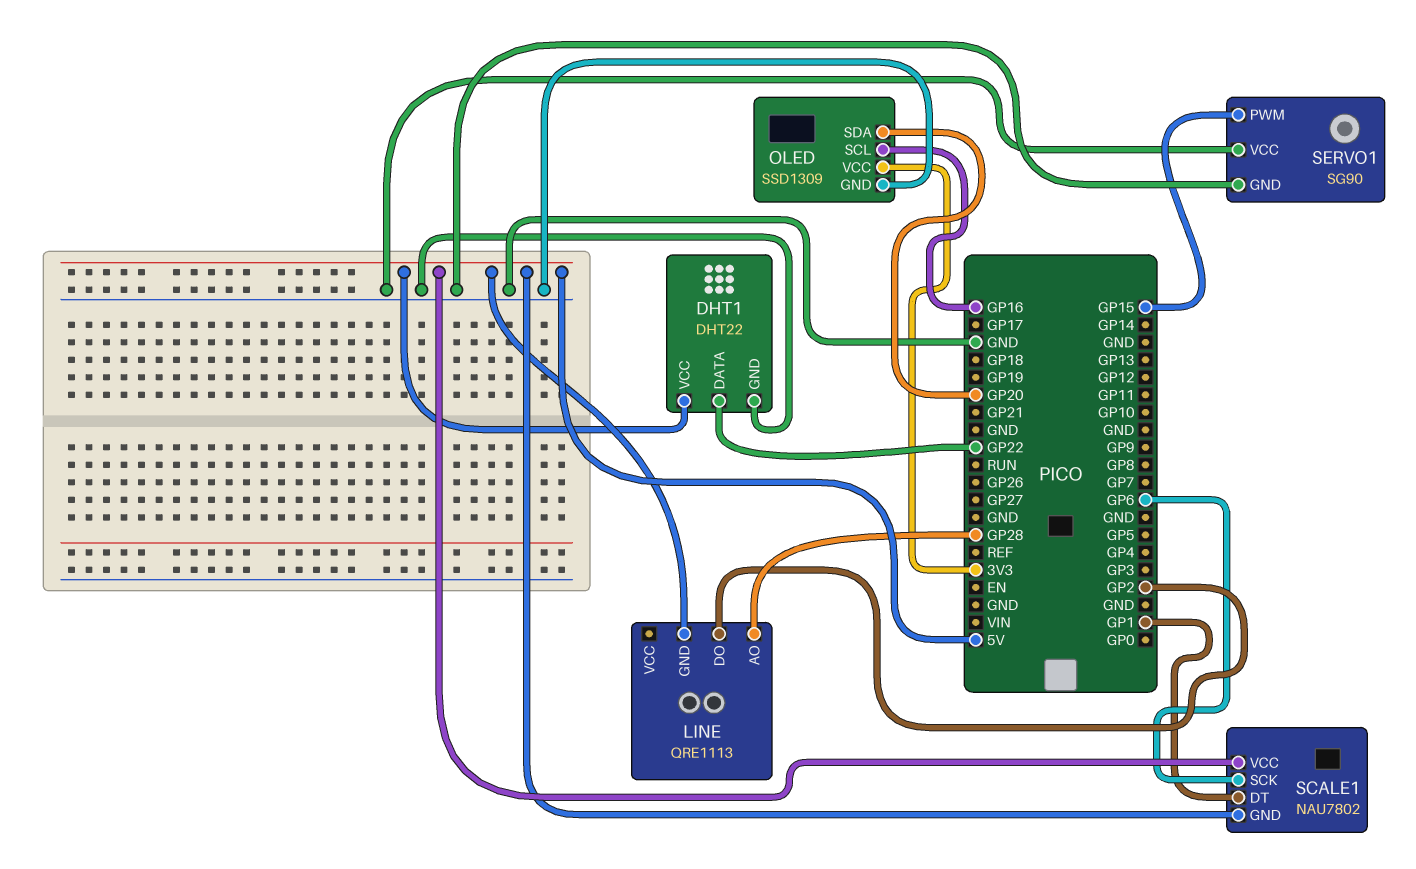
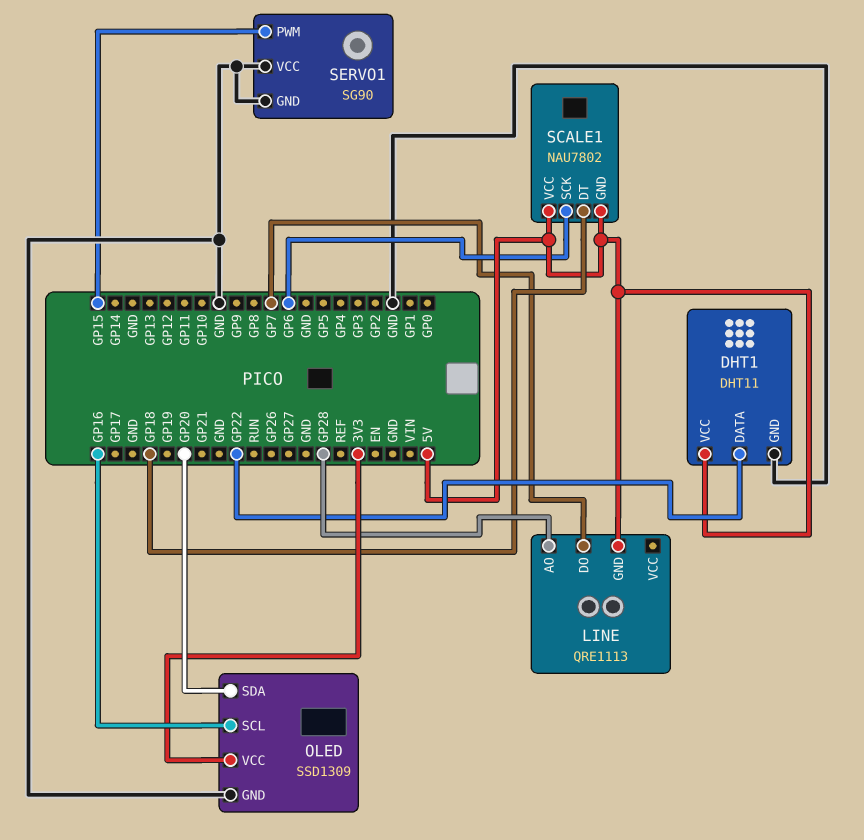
DHT1: DHT22 -> DHT11
LINE pin DO: GP2 -> GP7
SCALE1 pin DT: GP1 -> GP18

